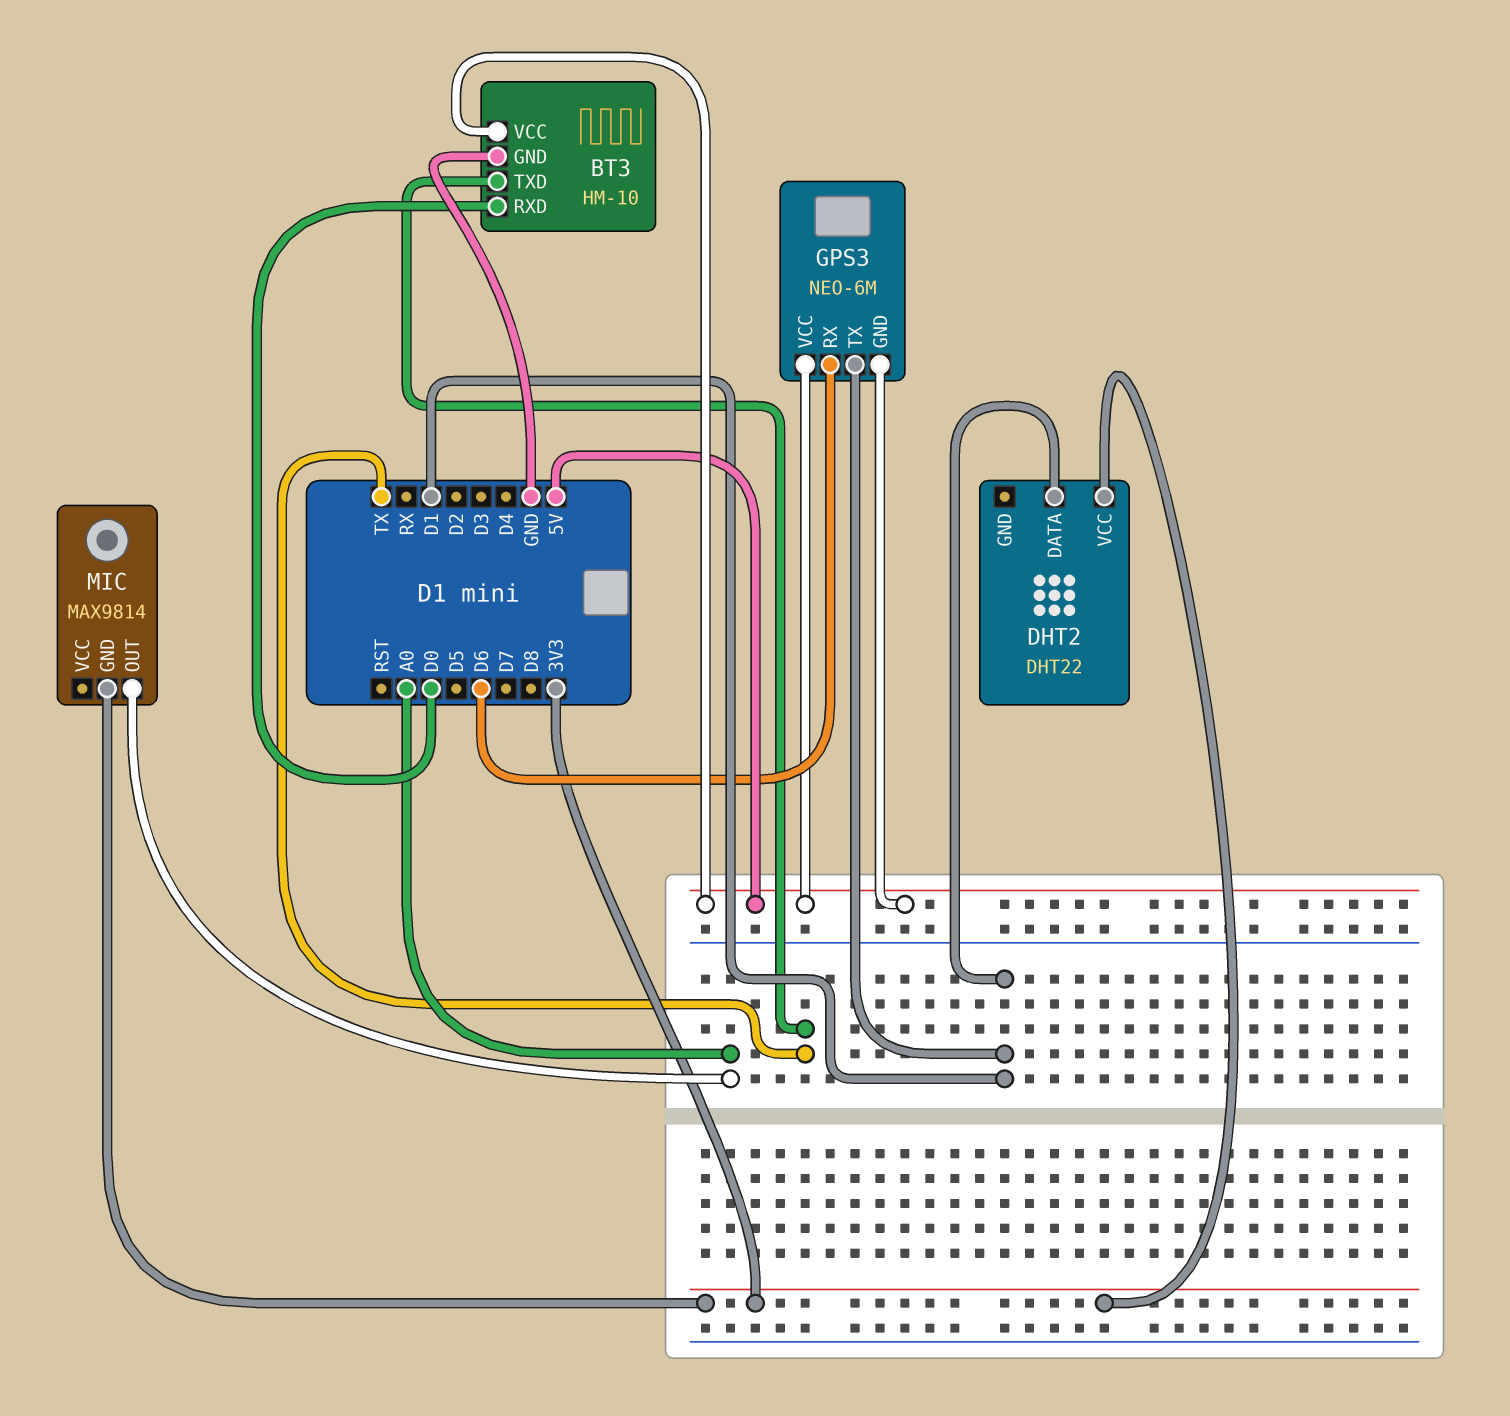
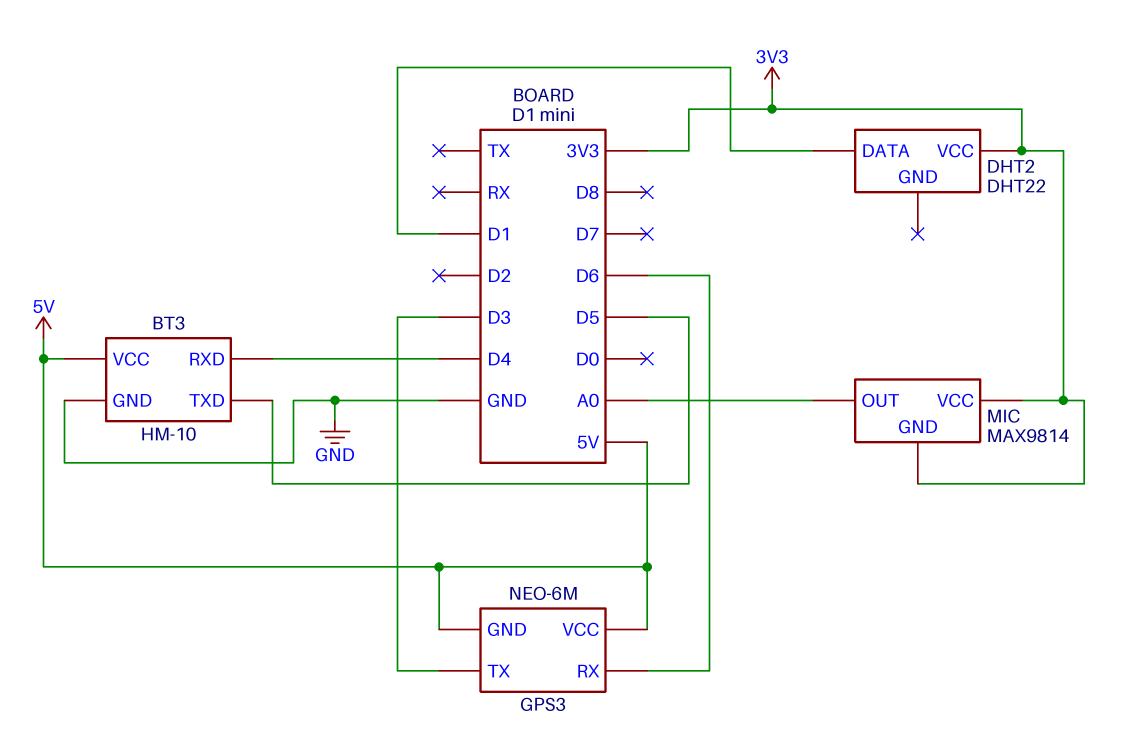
BT3 pin RXD: D0 -> D4
BT3 pin TXD: TX -> D5
GPS3 pin TX: D1 -> D3
MIC pin VCC: none -> 3V3

